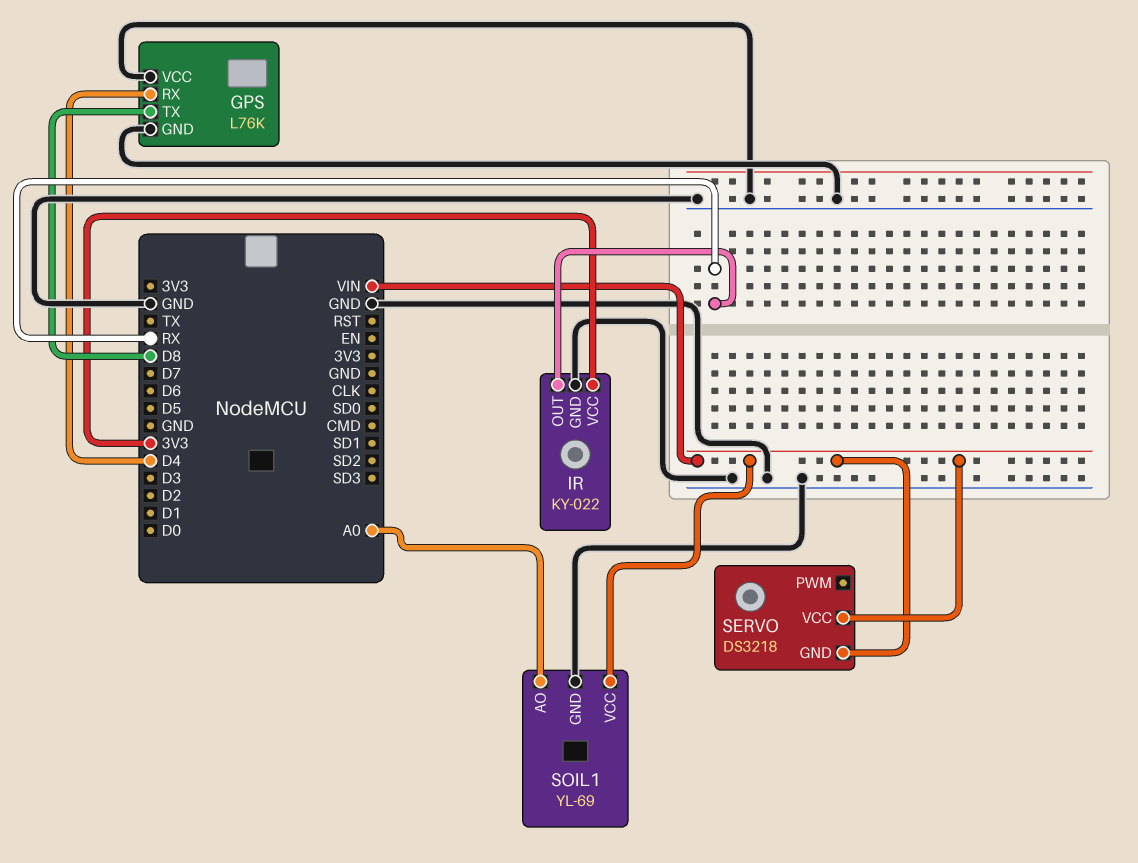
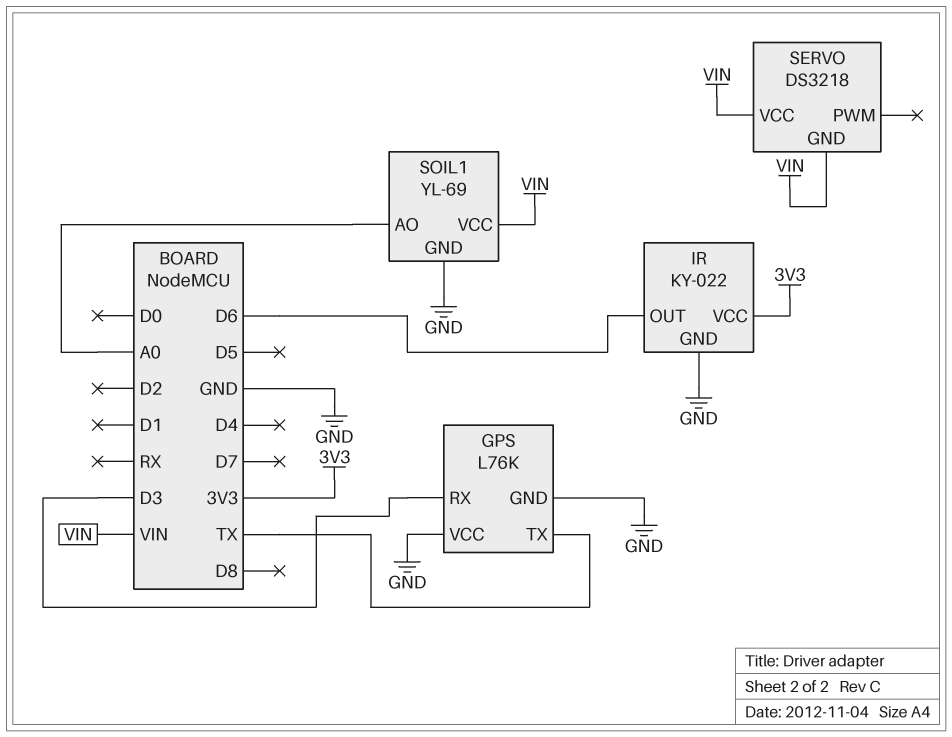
GPS pin RX: D4 -> D3
GPS pin TX: D8 -> TX
IR pin OUT: RX -> D6

